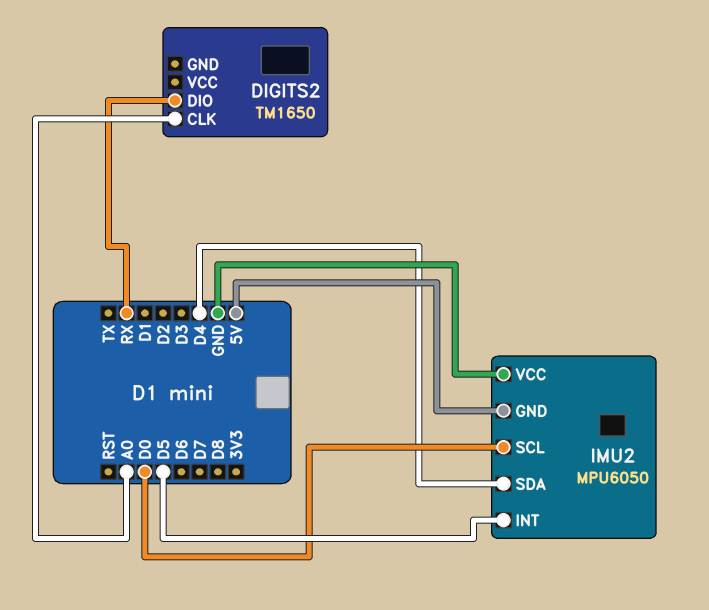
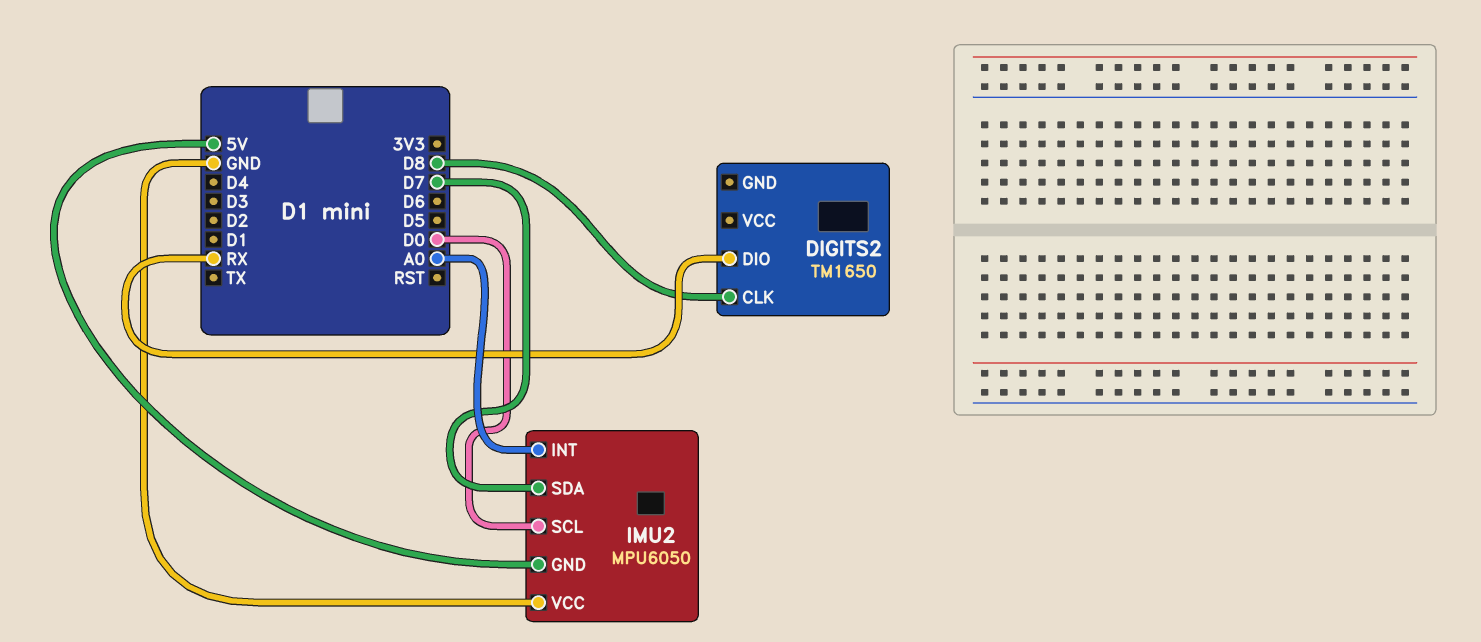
DIGITS2 pin CLK: A0 -> D8
IMU2 pin INT: D5 -> A0
IMU2 pin SDA: D4 -> D7

